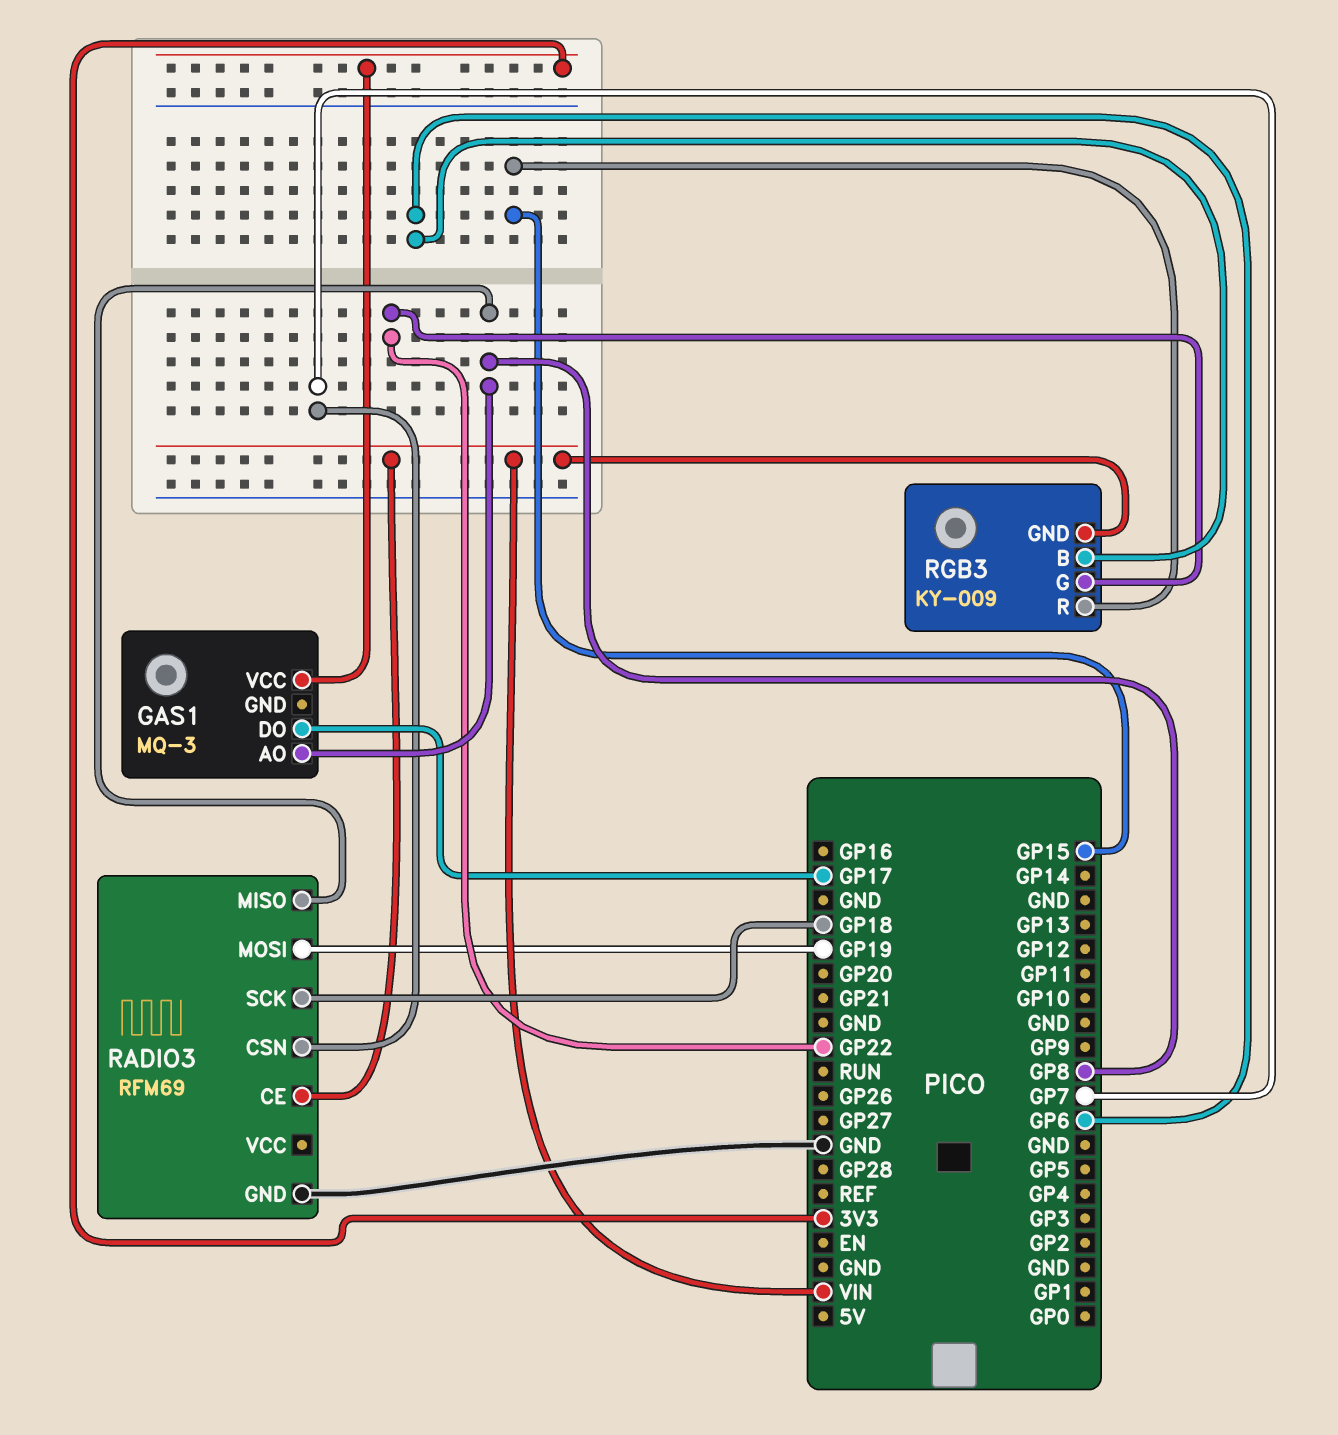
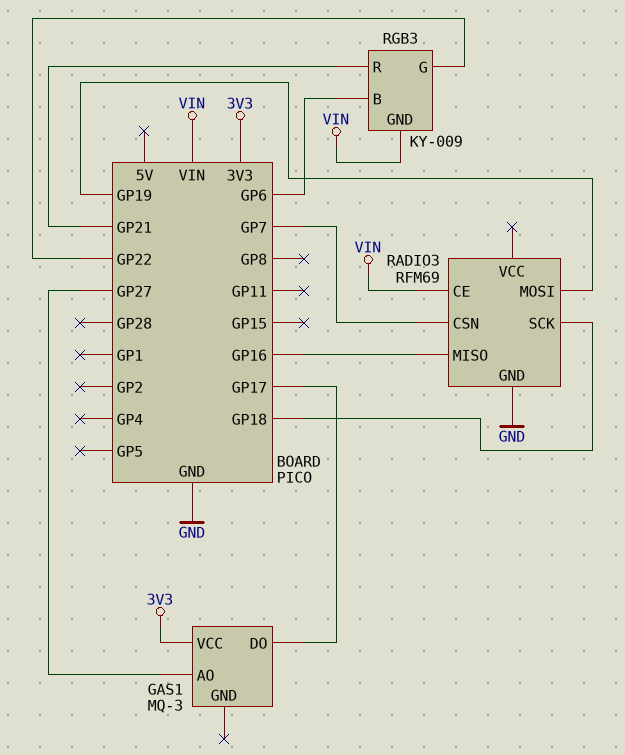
GAS1 pin AO: GP8 -> GP27
RADIO3 pin MISO: GP8 -> GP16
RGB3 pin R: GP15 -> GP21

